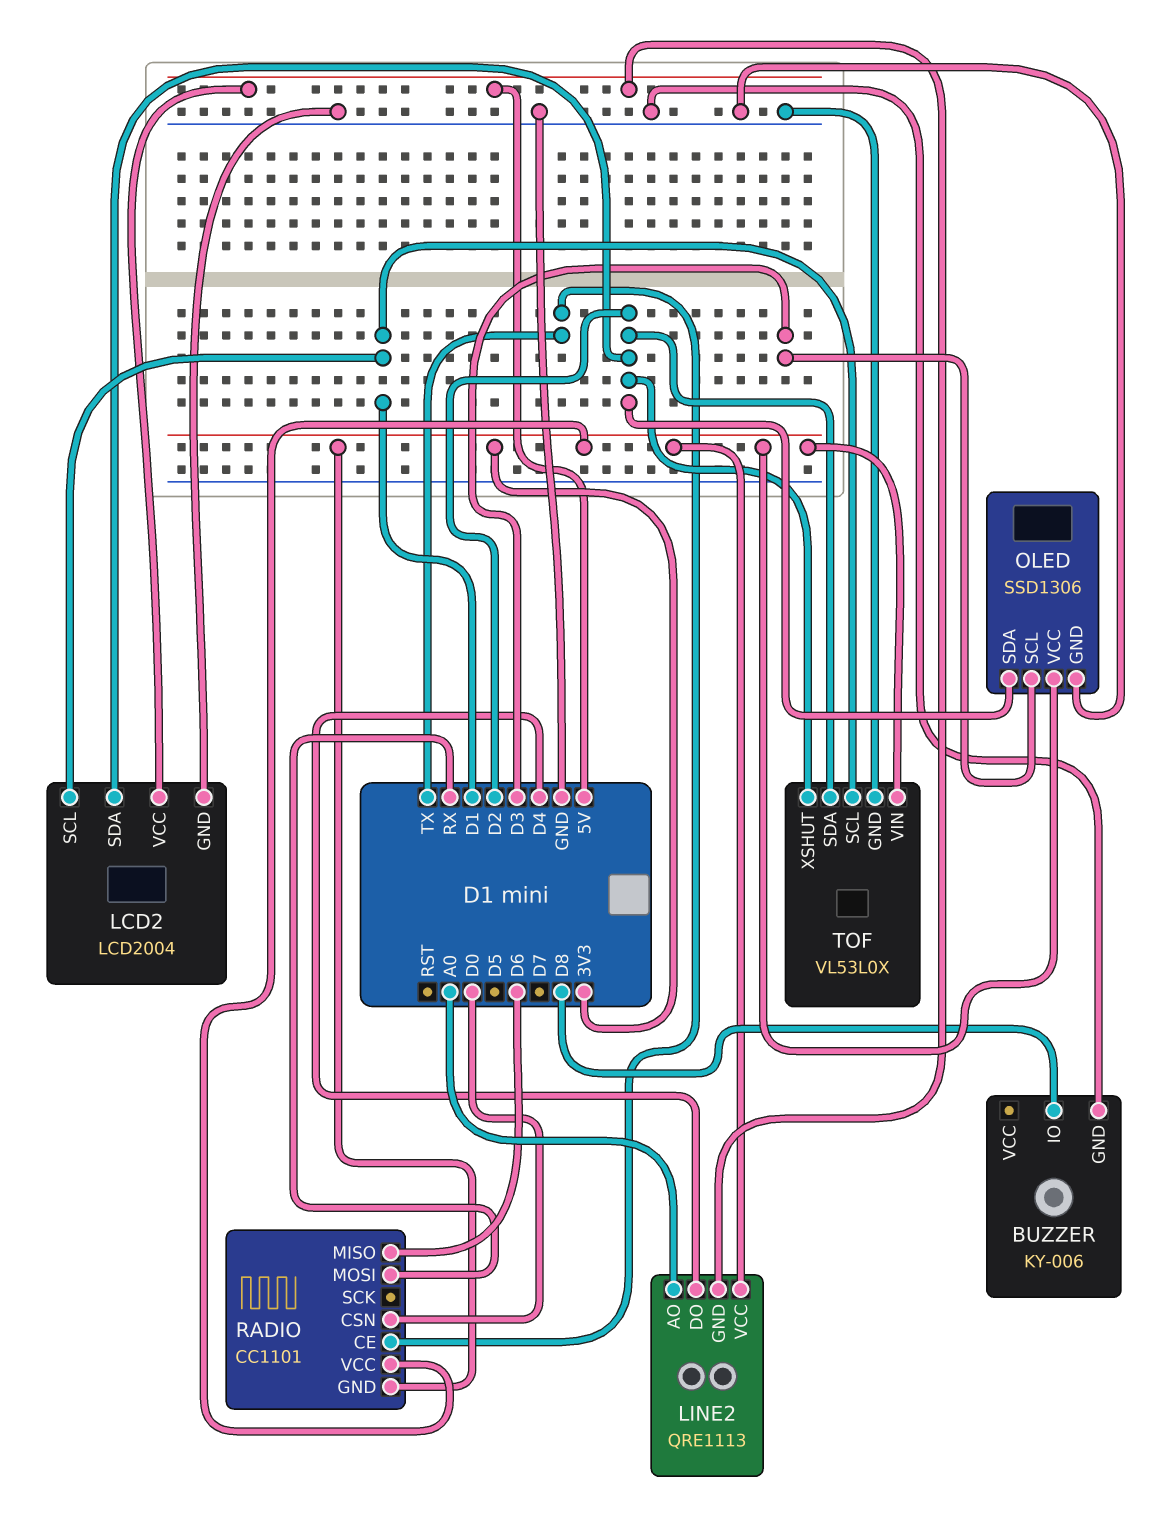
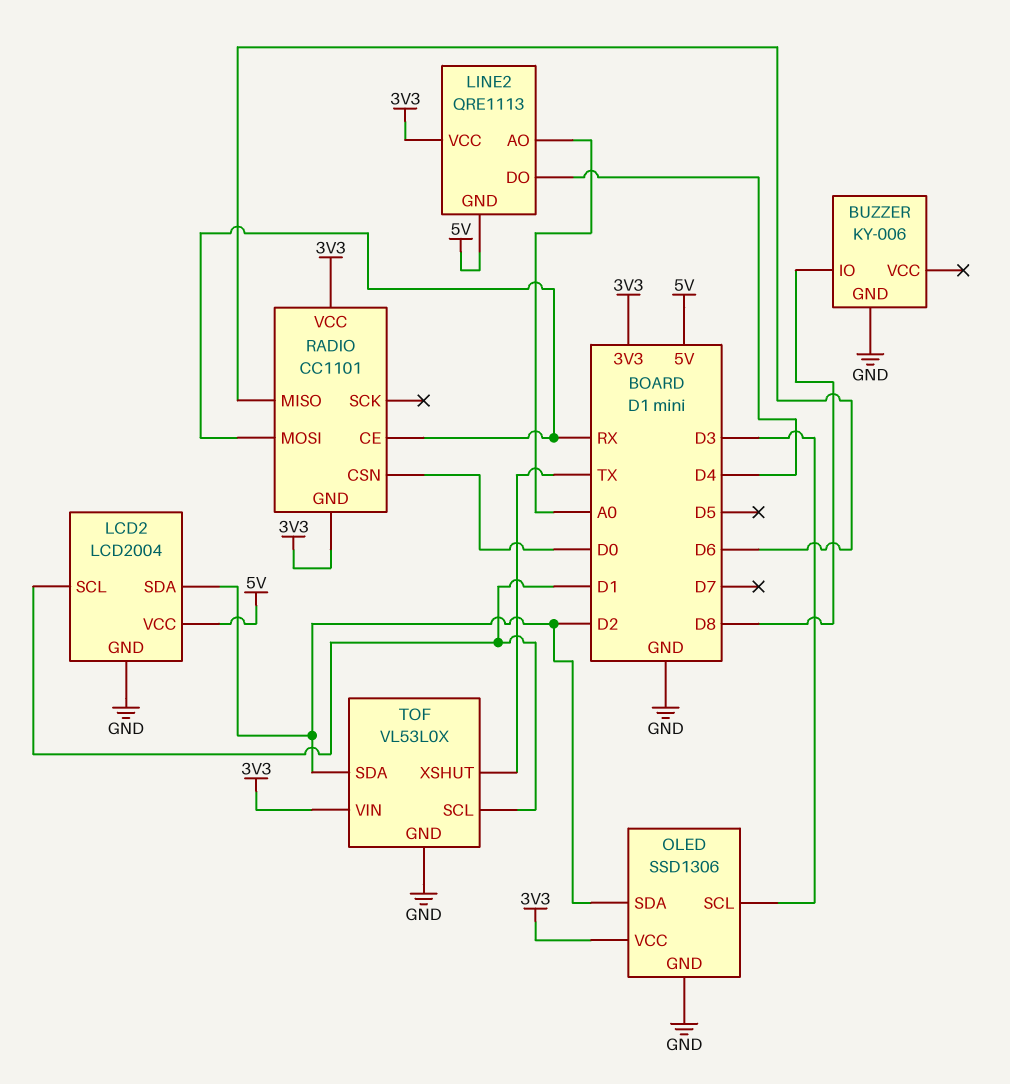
RADIO pin CE: TX -> RX
TOF pin XSHUT: D2 -> TX

